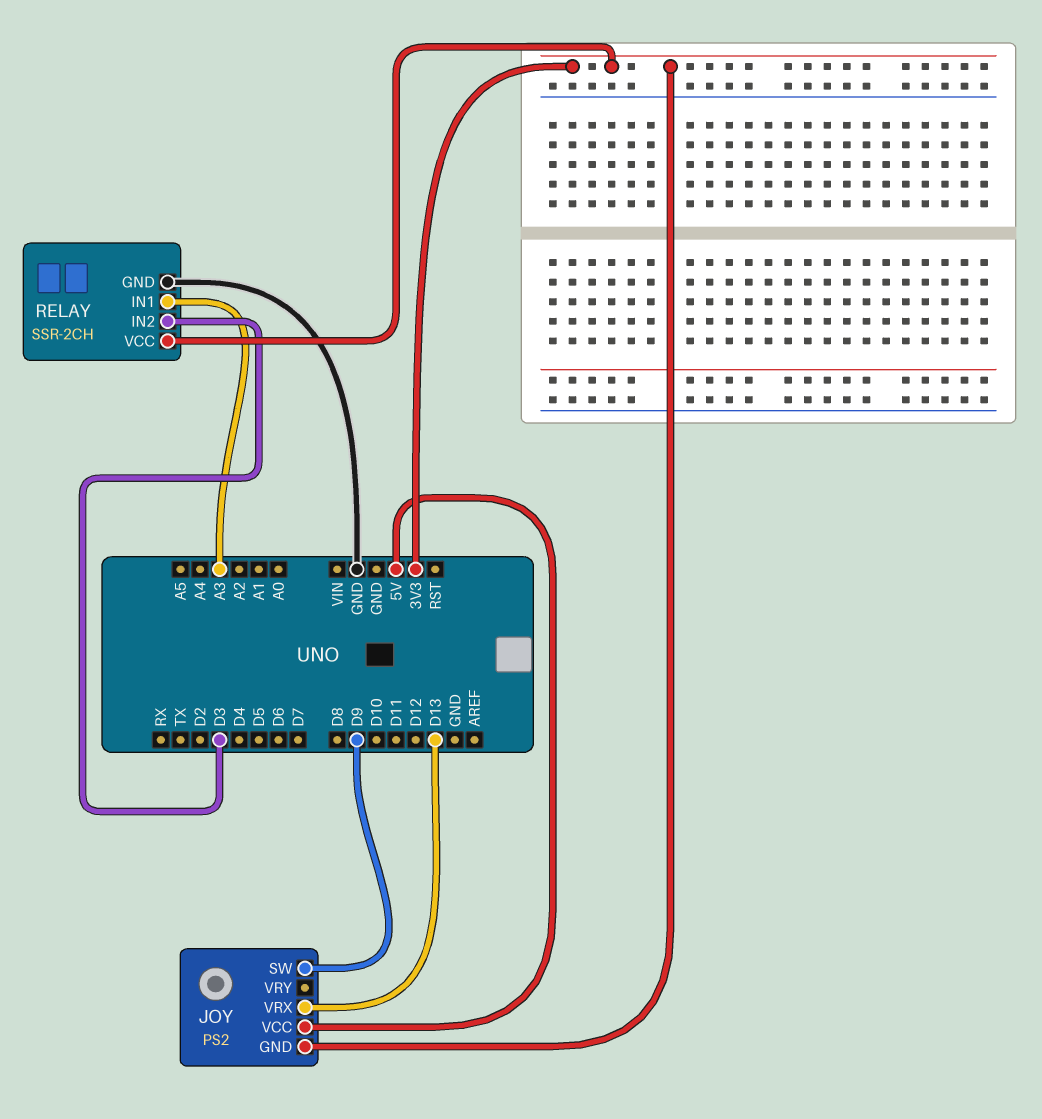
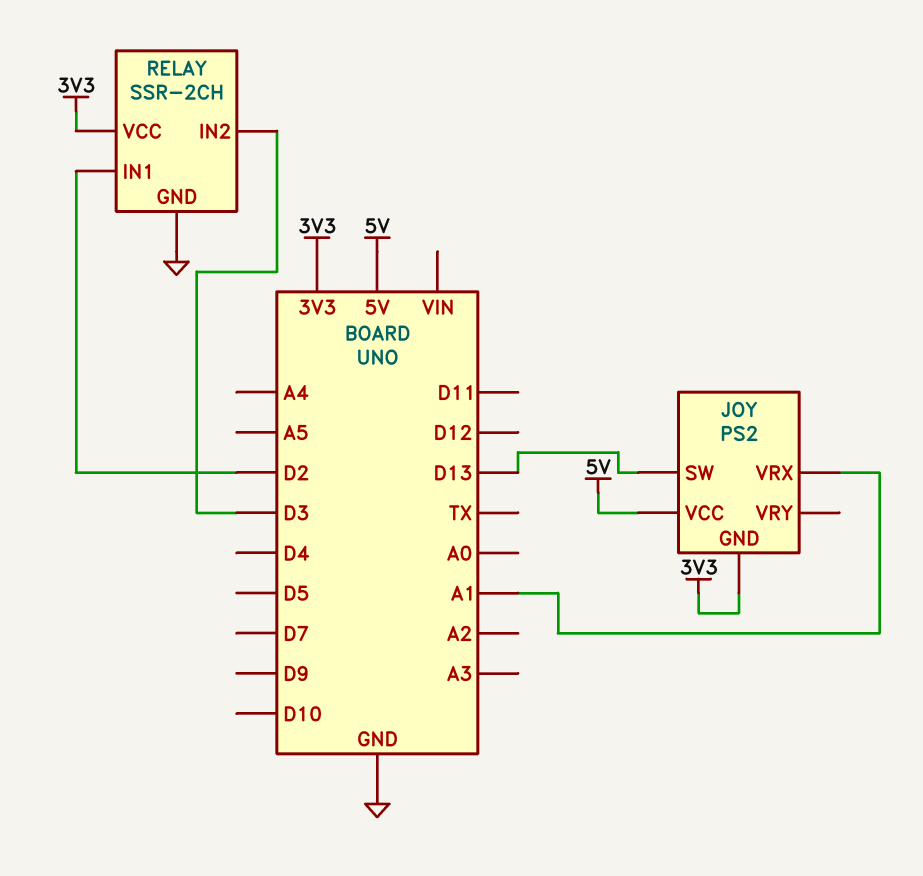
JOY pin SW: D9 -> D13
JOY pin VRX: D13 -> A1
RELAY pin IN1: A3 -> D2

